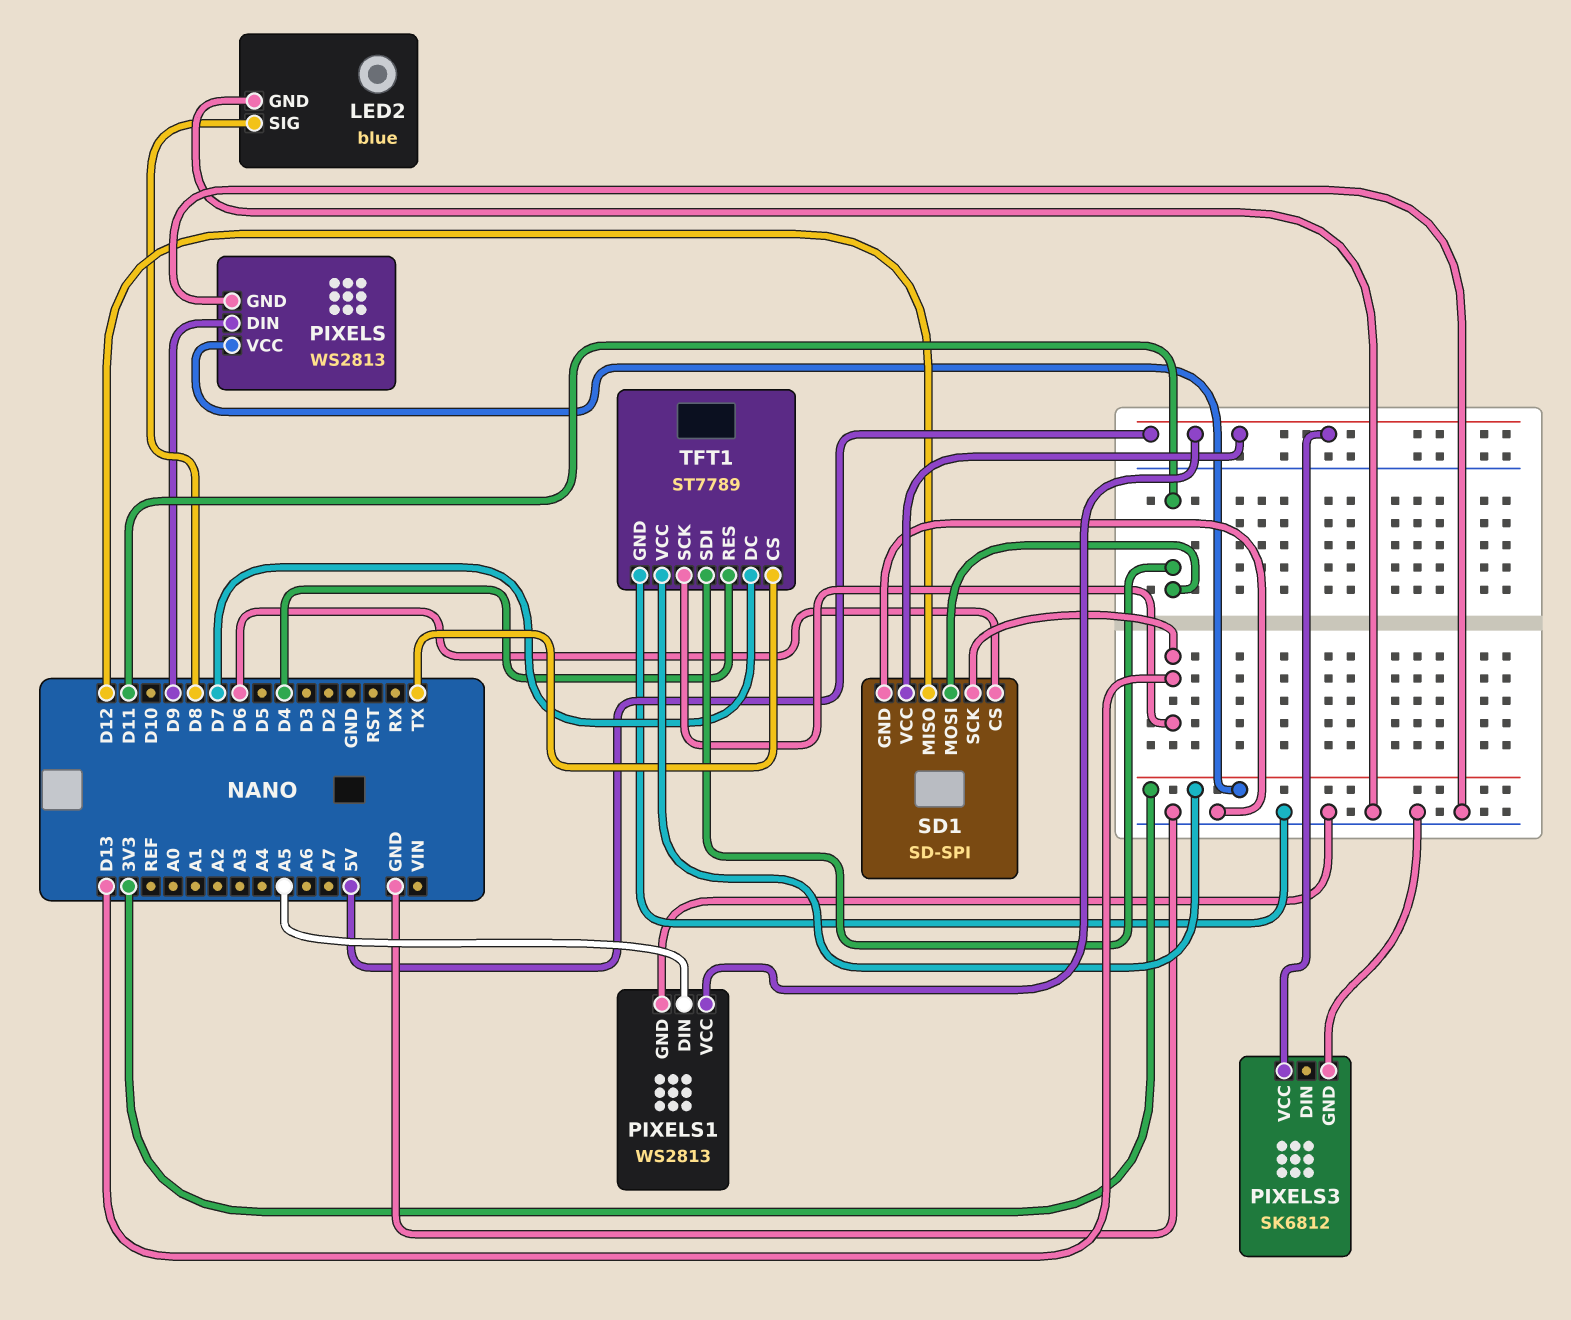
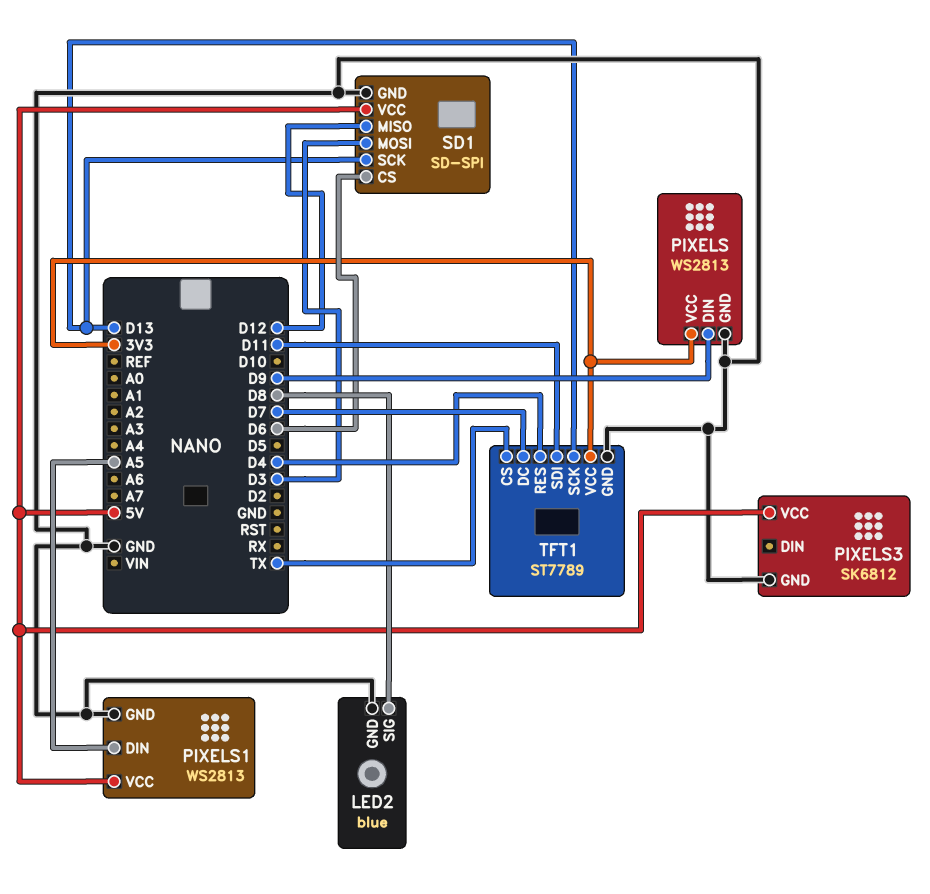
SD1 pin MOSI: D11 -> D3

